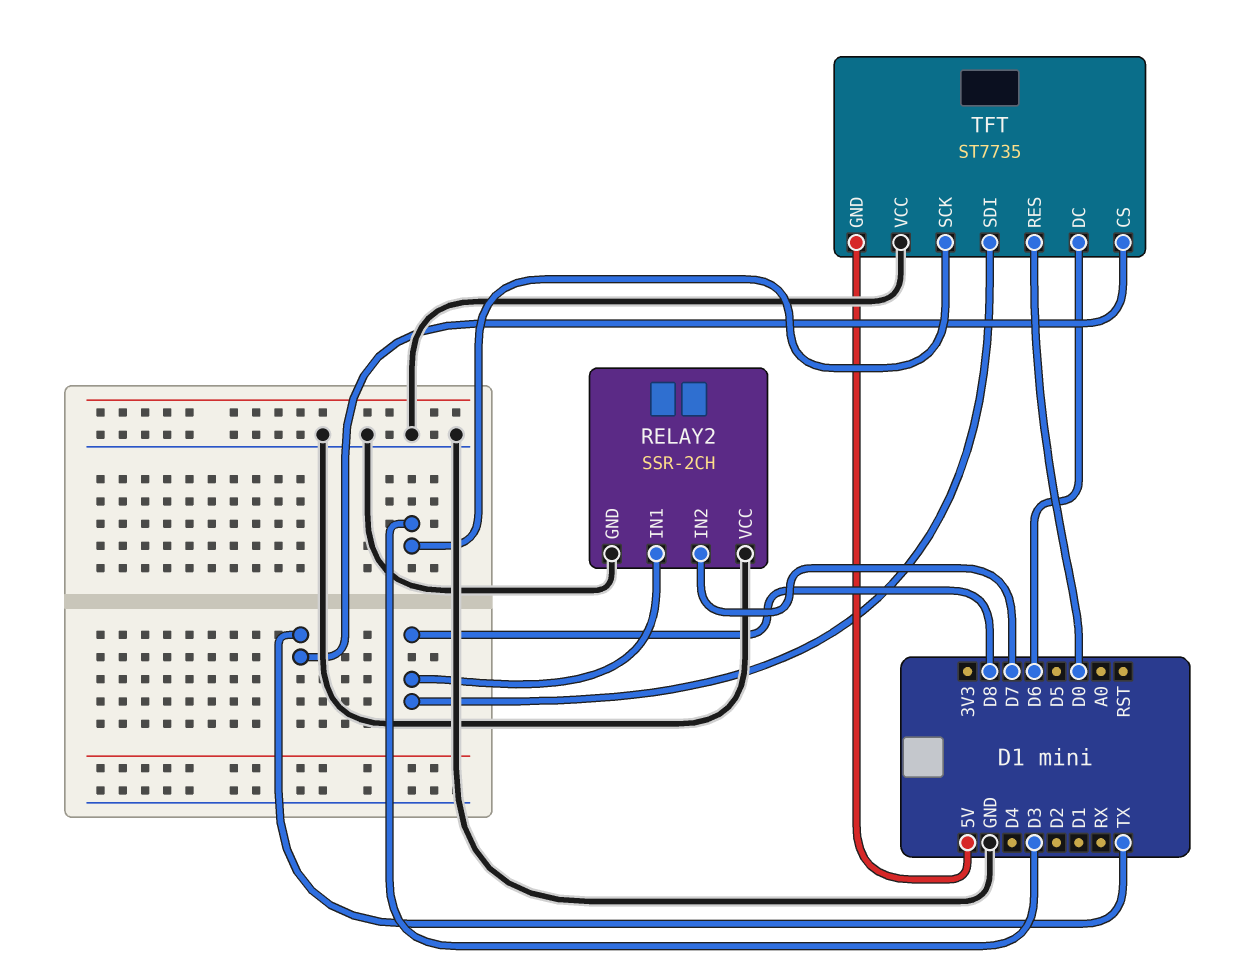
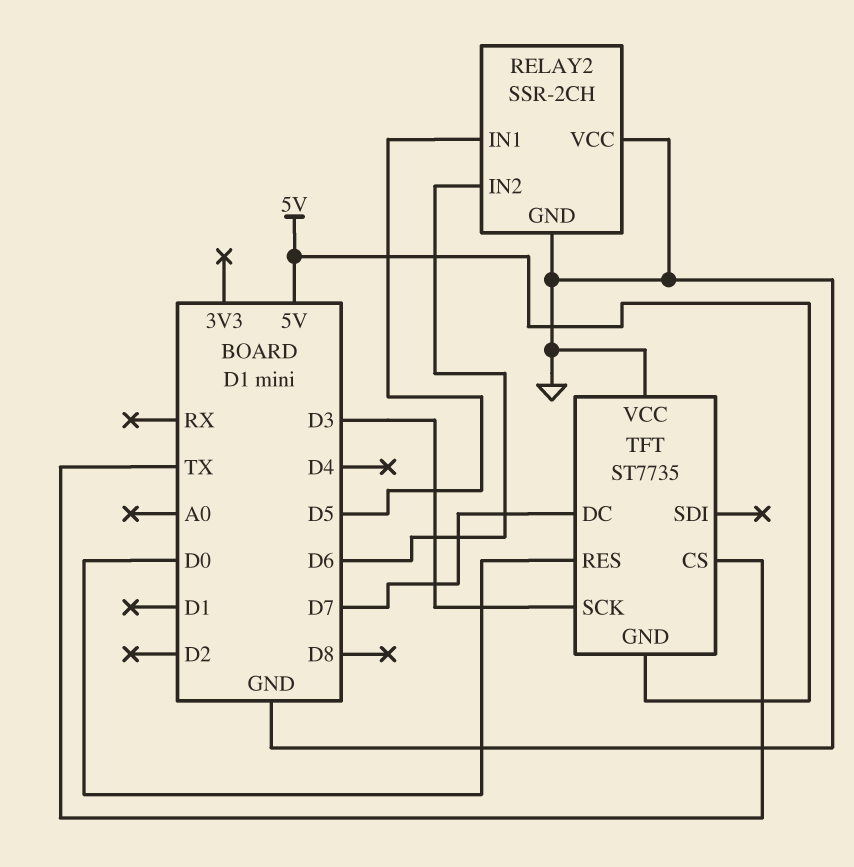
RELAY2 pin IN1: D8 -> D5
RELAY2 pin IN2: D7 -> D6
TFT pin DC: D6 -> D7
TFT pin SDI: D8 -> none

